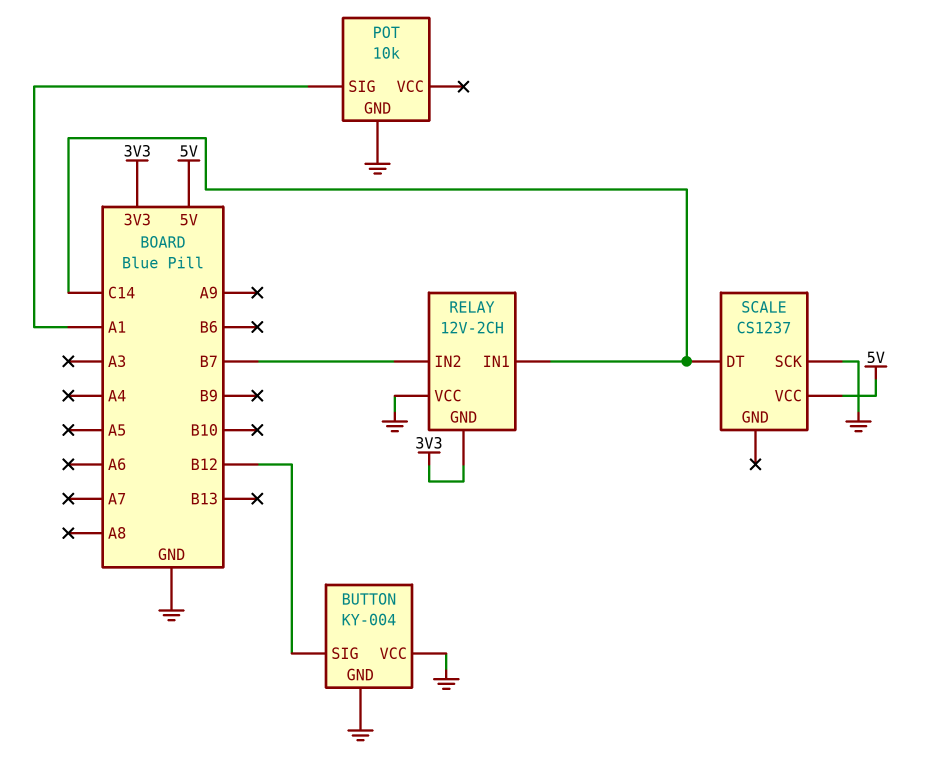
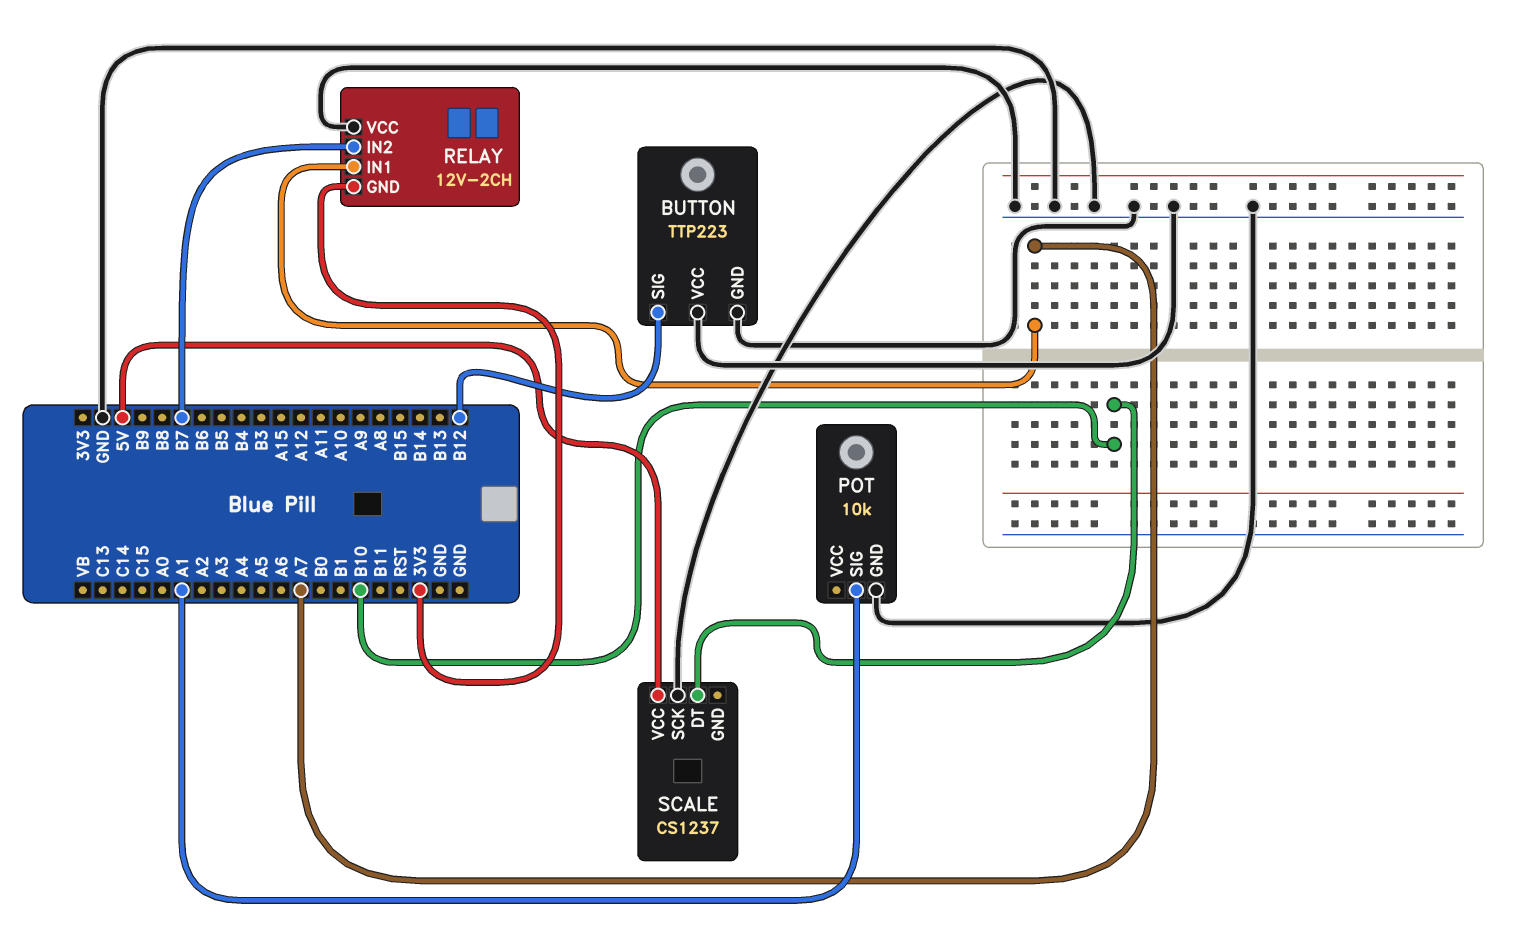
BUTTON: KY-004 -> TTP223
RELAY pin IN1: C14 -> A7
SCALE pin DT: C14 -> B10

